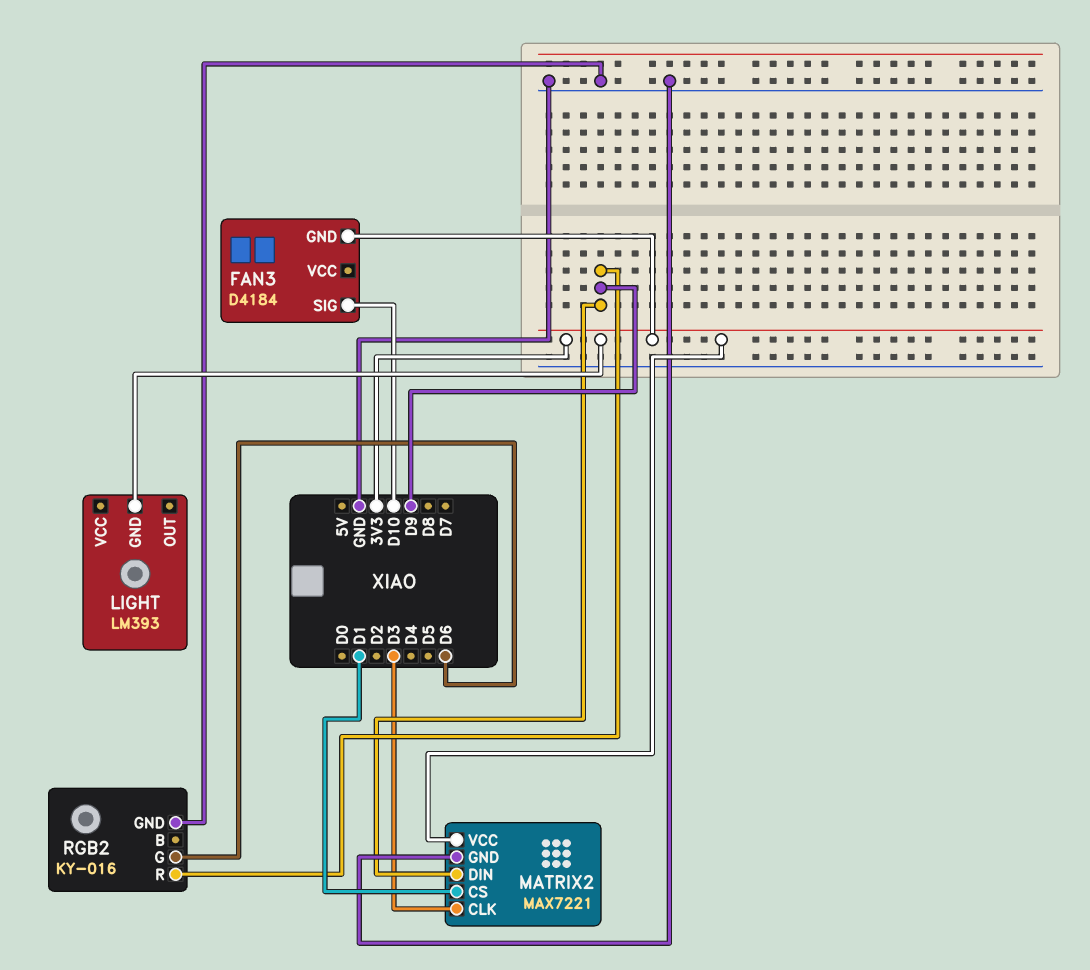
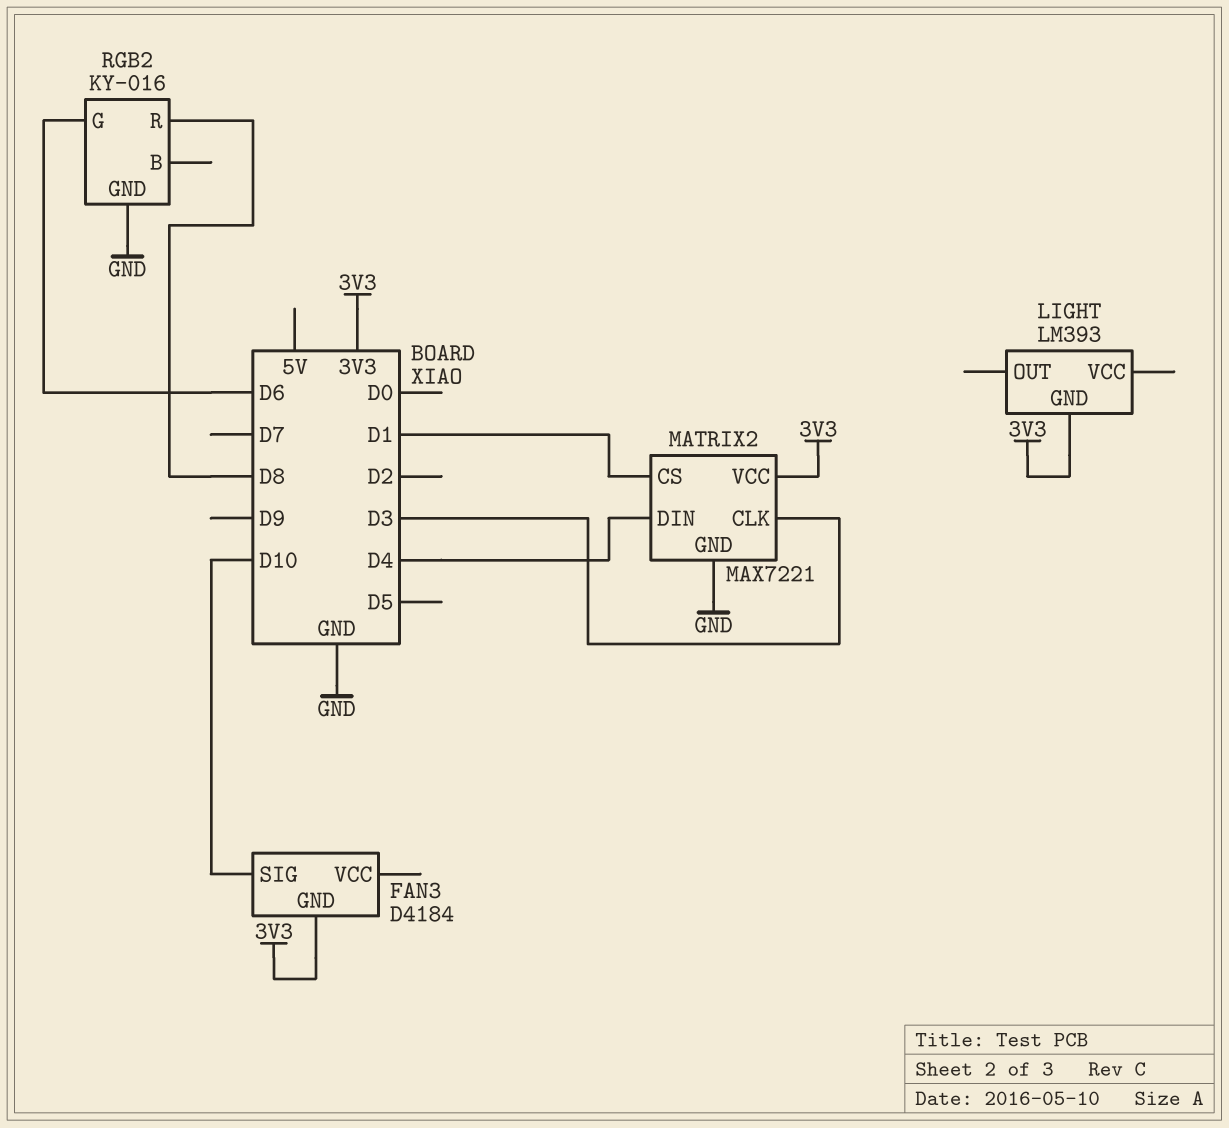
MATRIX2 pin DIN: D9 -> D4
RGB2 pin R: D9 -> D8

